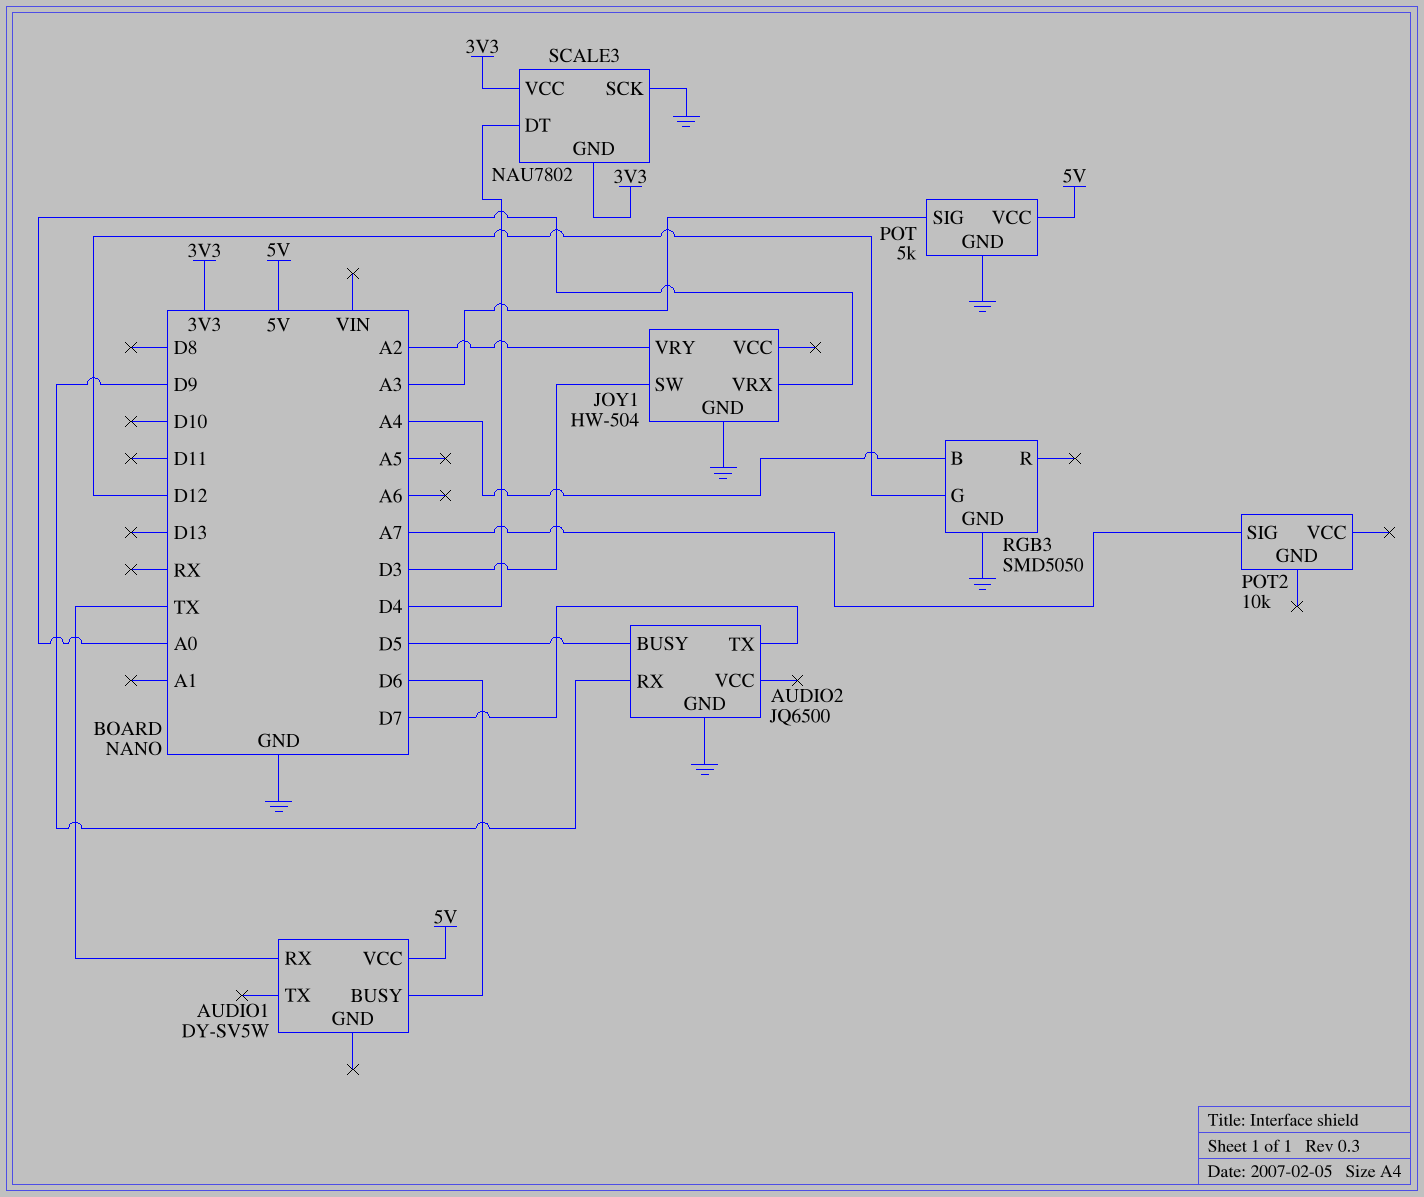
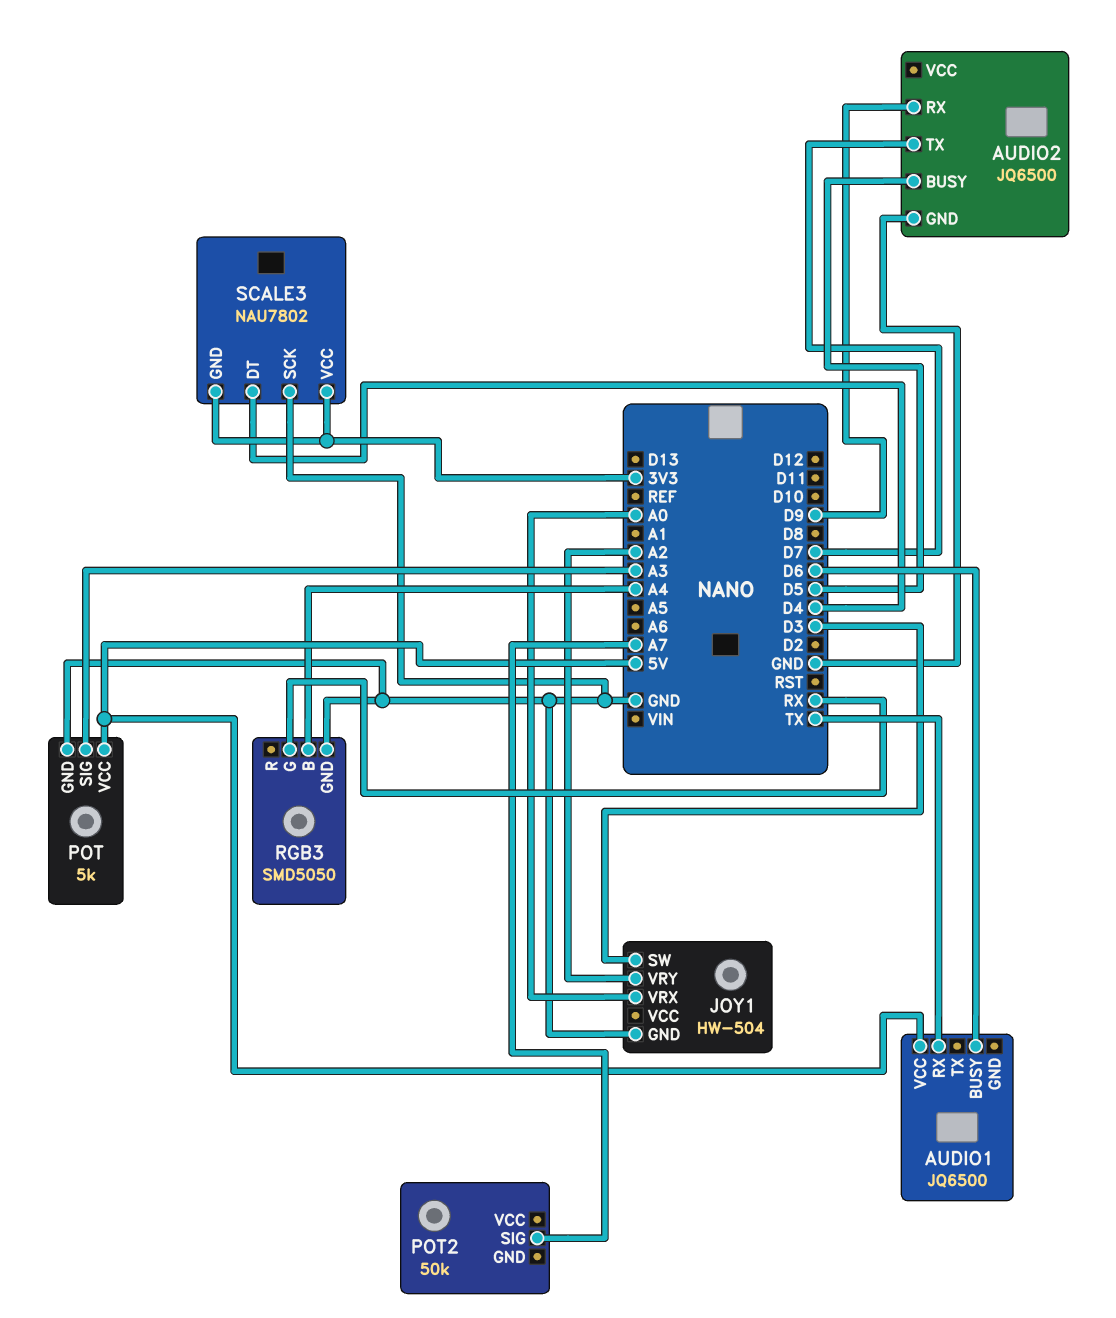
AUDIO1: DY-SV5W -> JQ6500
POT2: 10k -> 50k
RGB3 pin G: D12 -> RX

